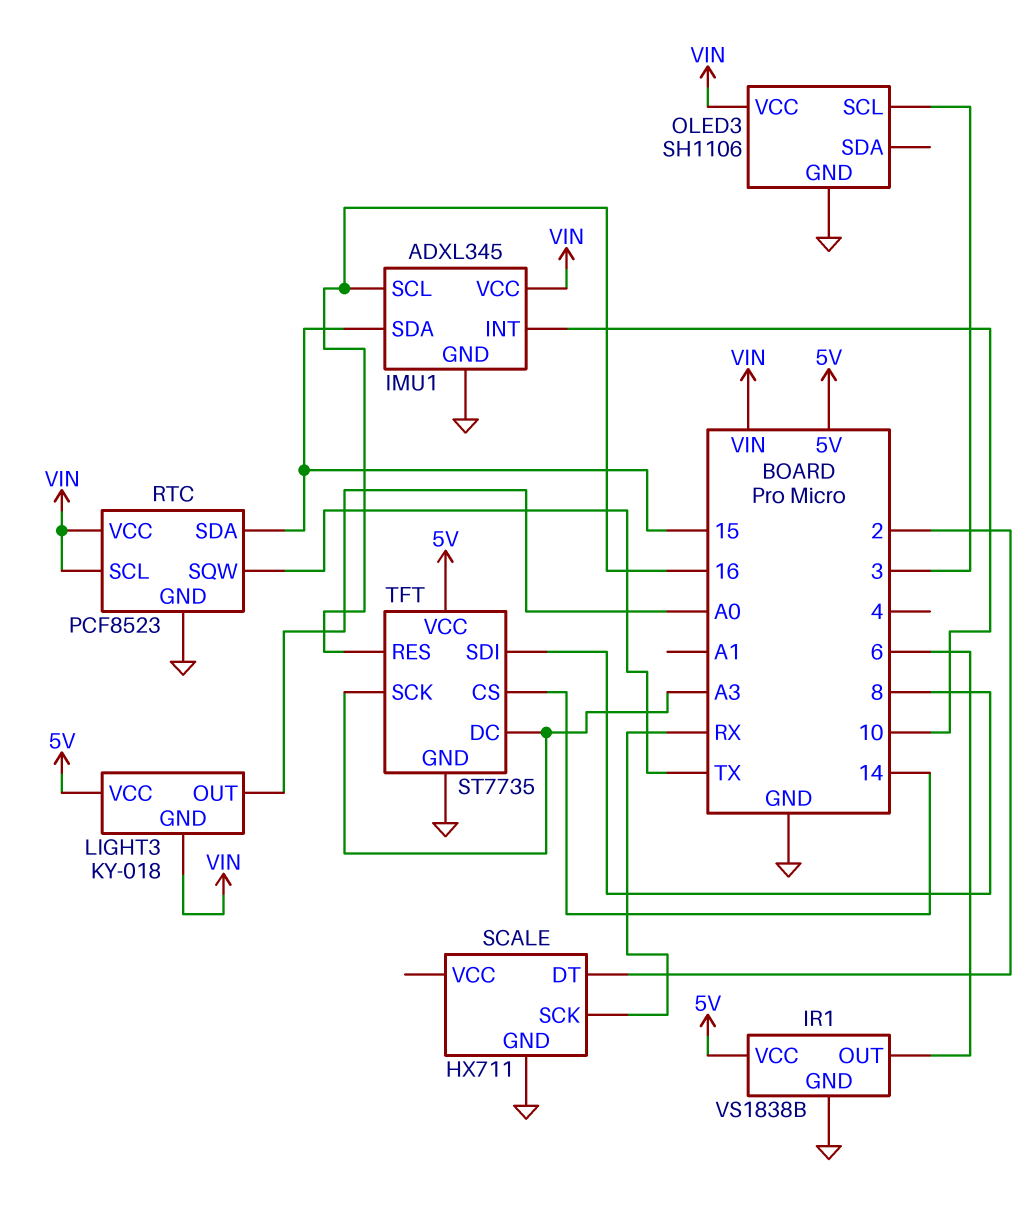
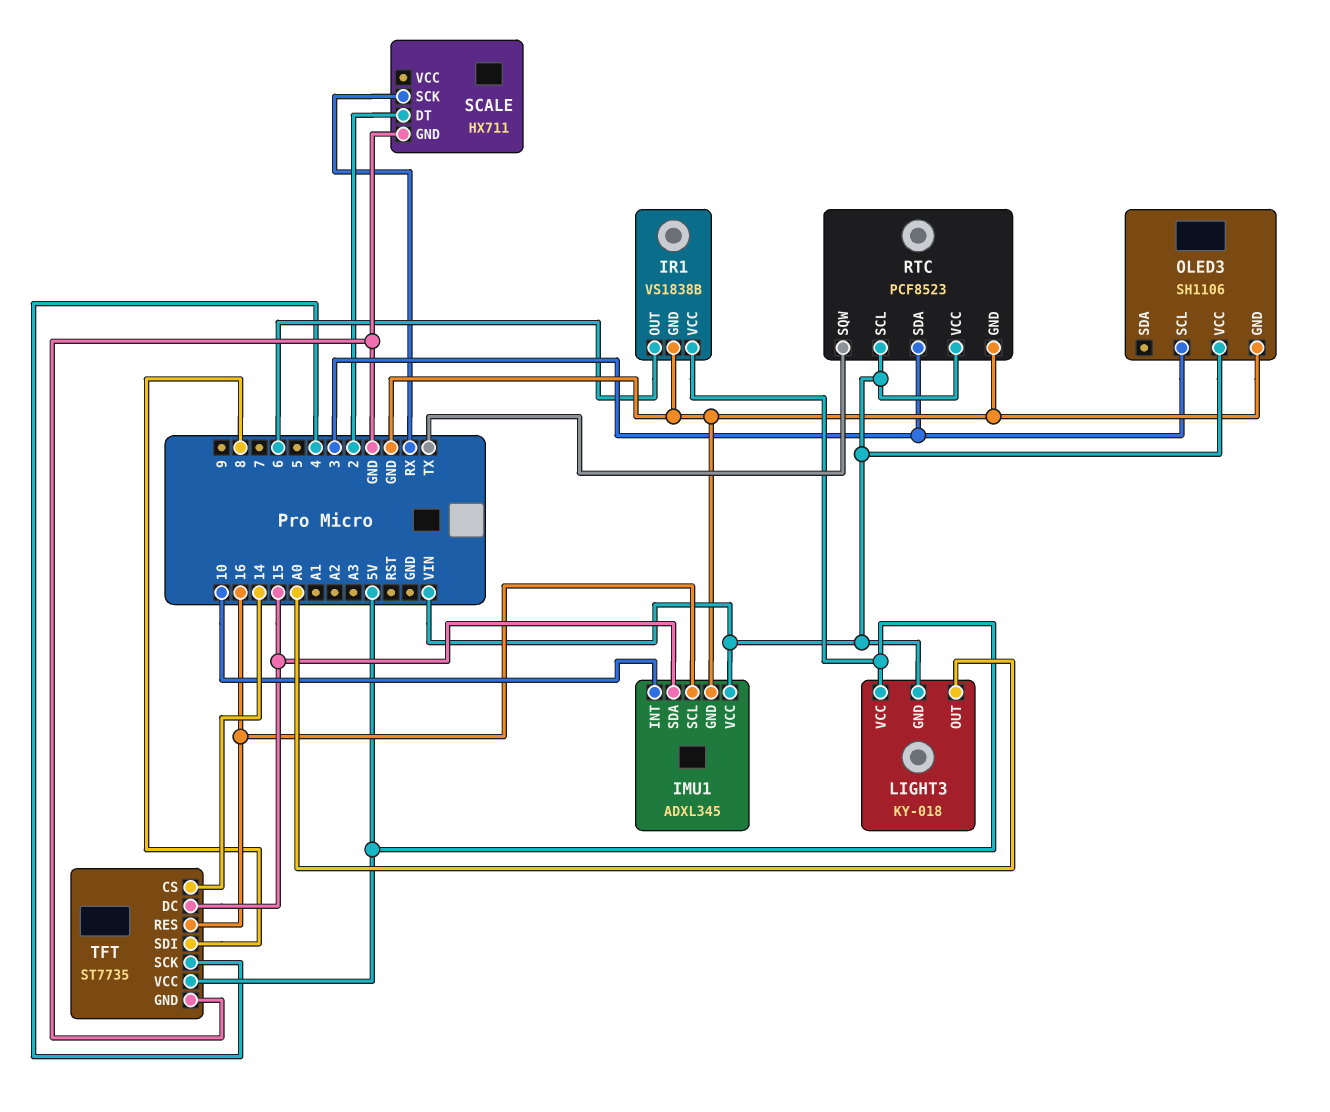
RTC pin SDA: 15 -> 3
TFT pin DC: A3 -> 15
TFT pin SCK: A3 -> 4

